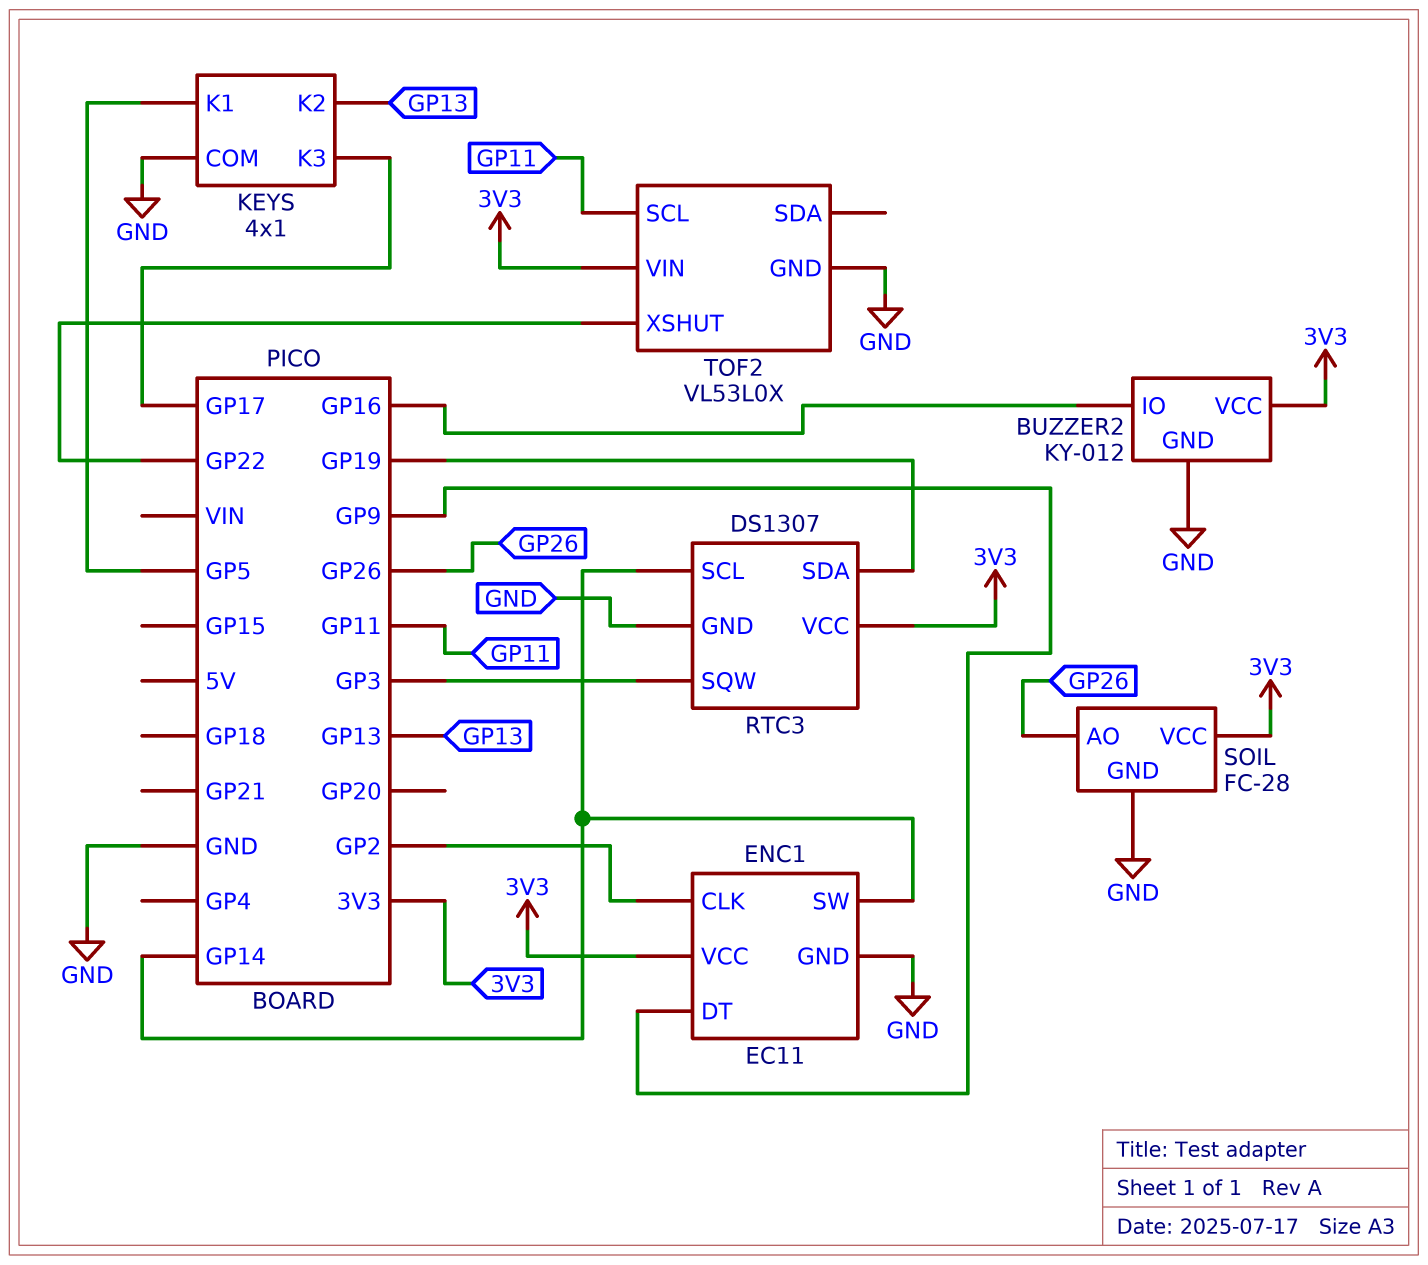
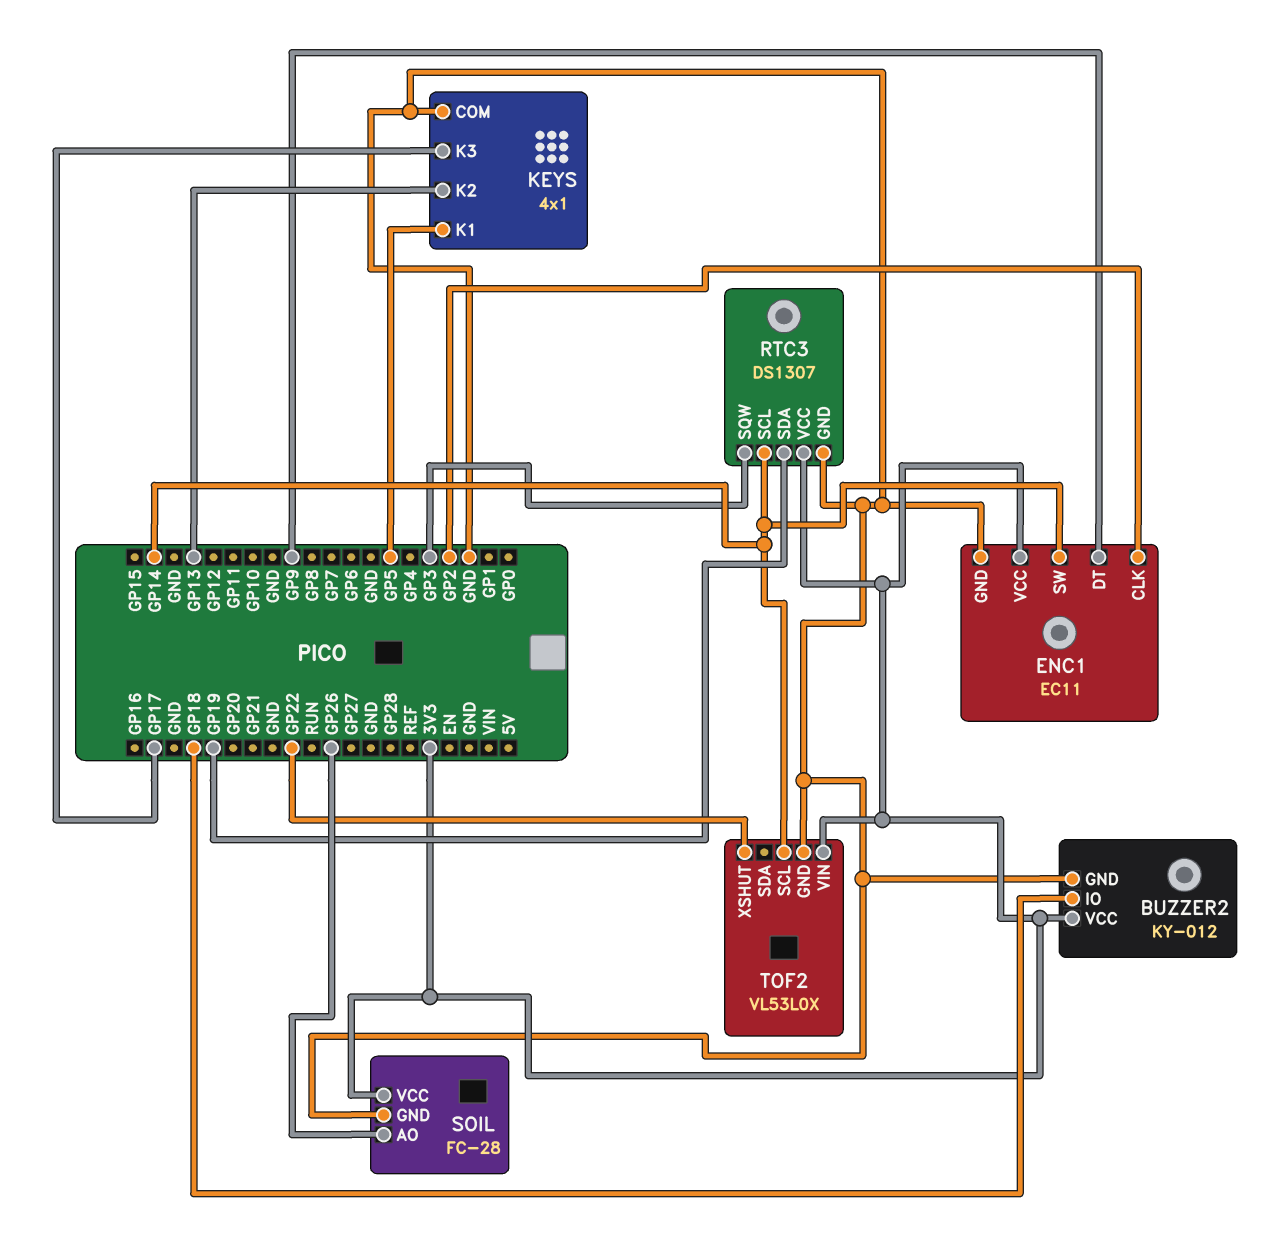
BUZZER2 pin IO: GP16 -> GP18
TOF2 pin SCL: GP11 -> GP14

